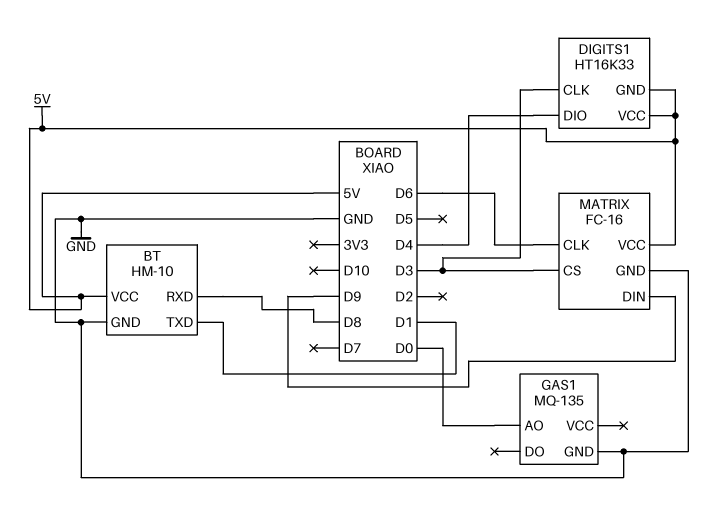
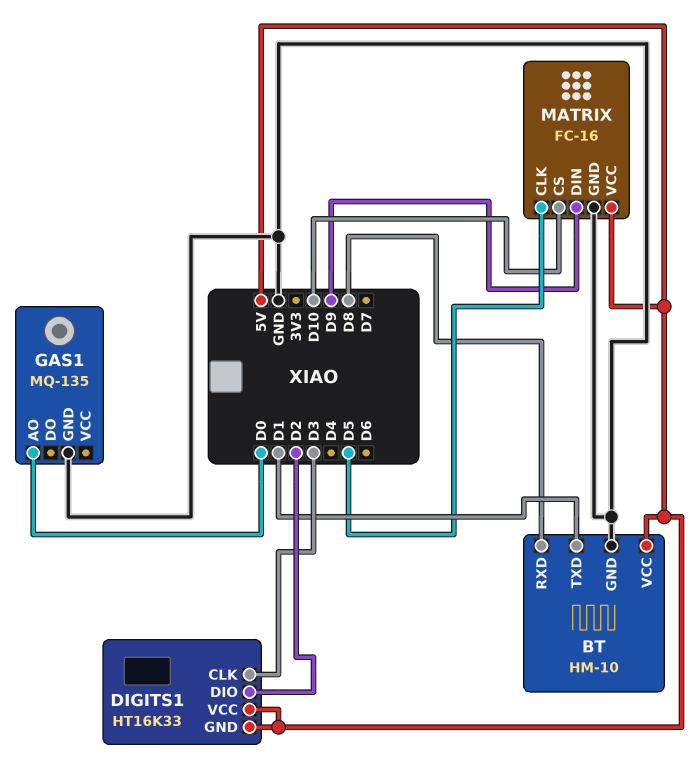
DIGITS1 pin DIO: D4 -> D2
MATRIX pin CLK: D6 -> D5
MATRIX pin CS: D3 -> D10

